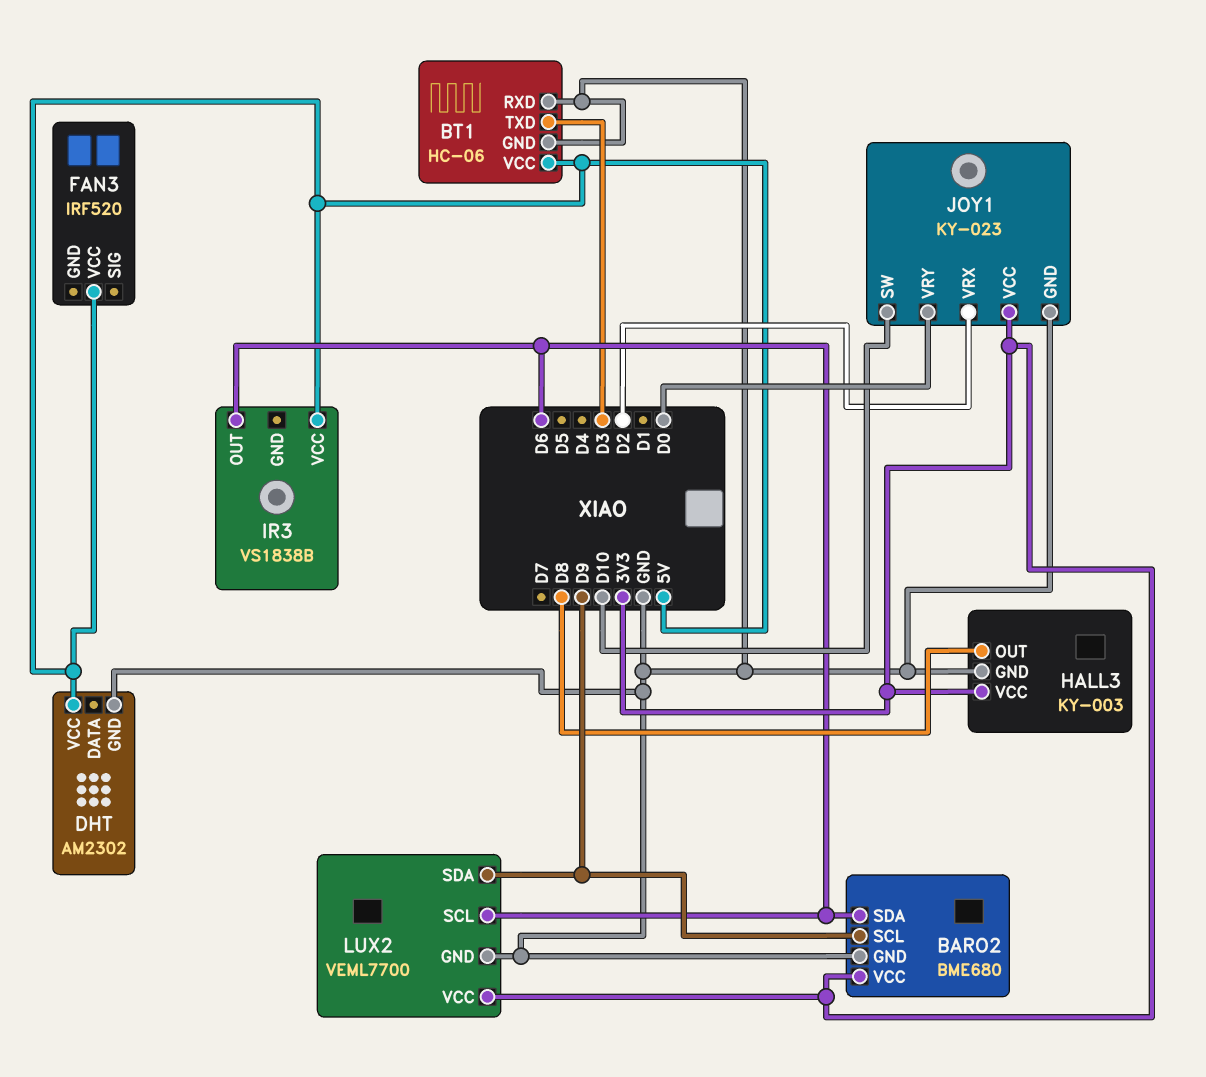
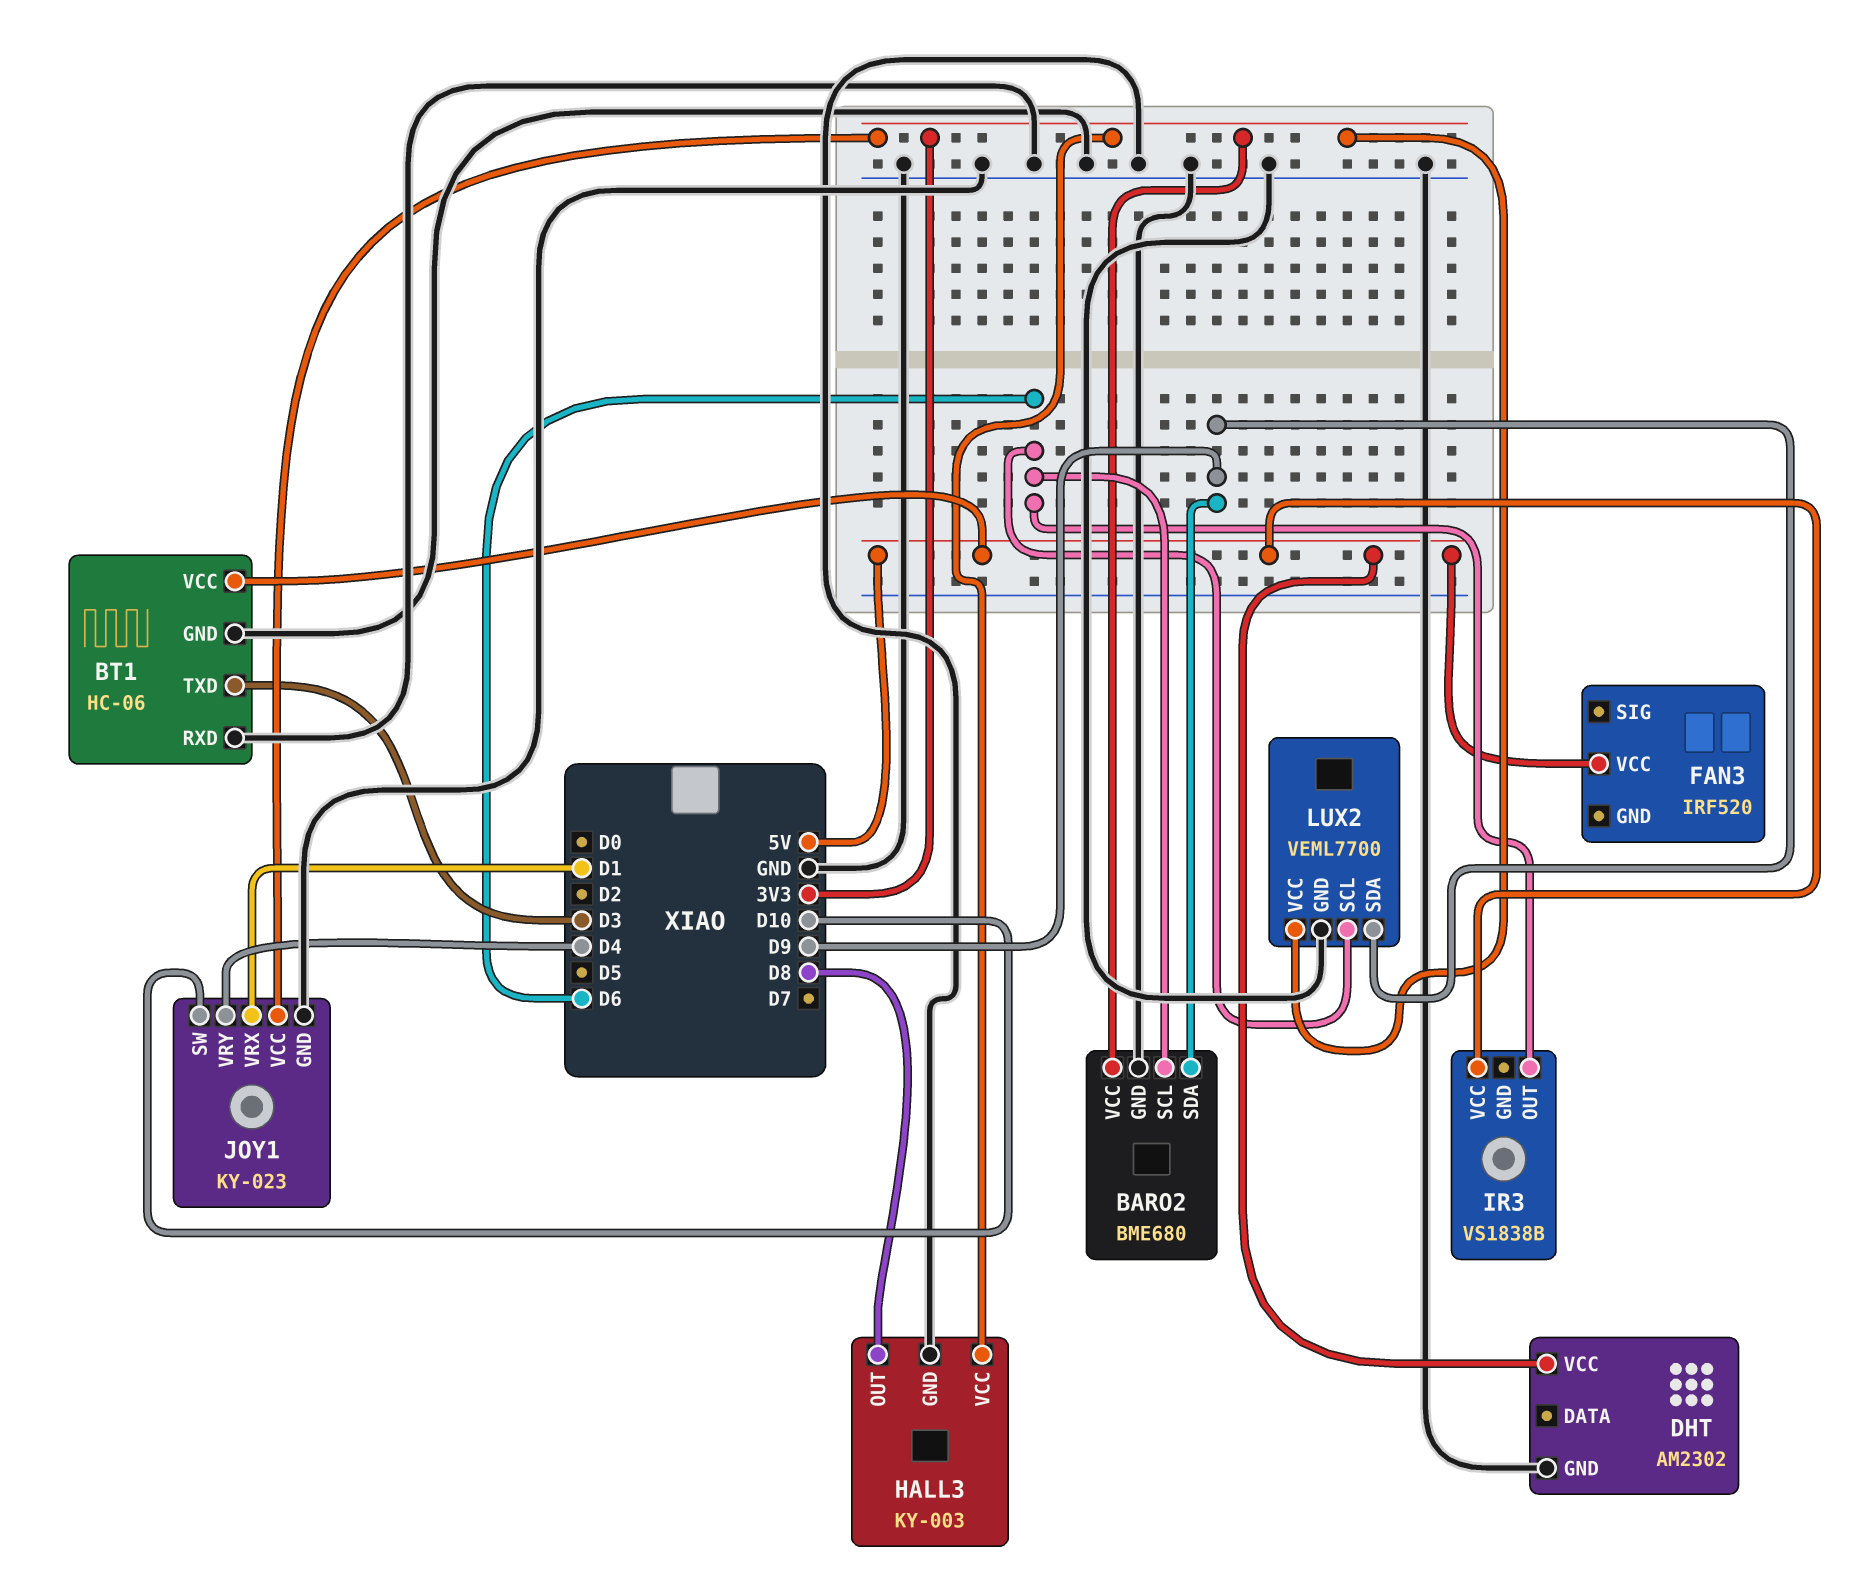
BARO2 pin SCL: D9 -> D6
BARO2 pin SDA: D6 -> D9
JOY1 pin VRX: D2 -> D1
JOY1 pin VRY: D0 -> D4

